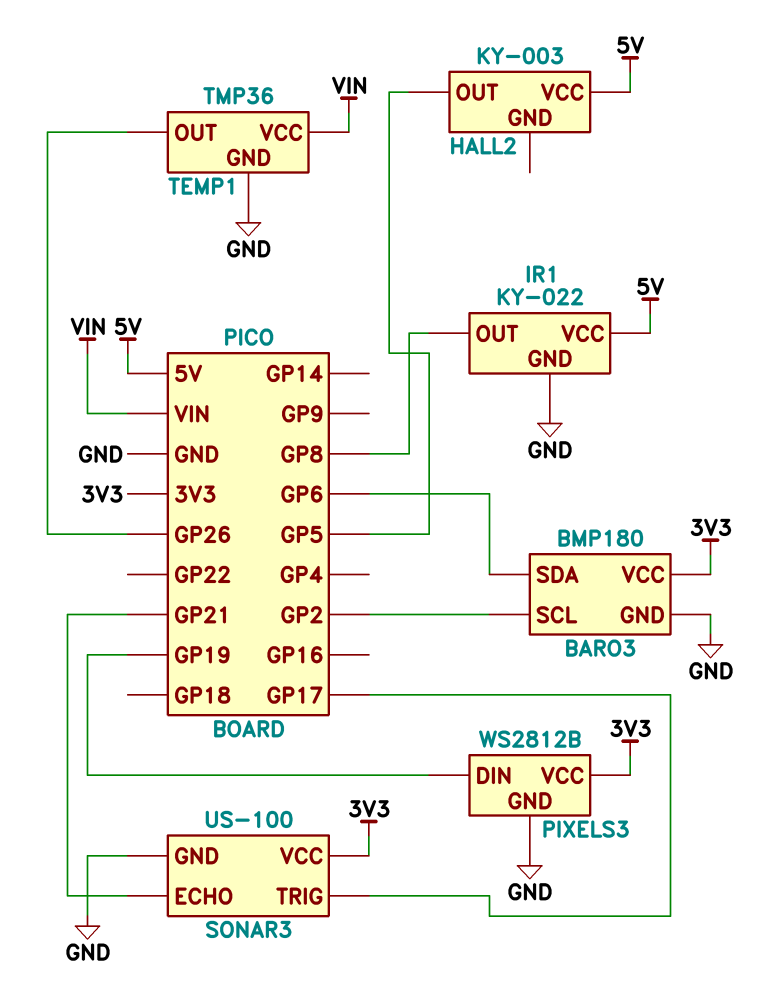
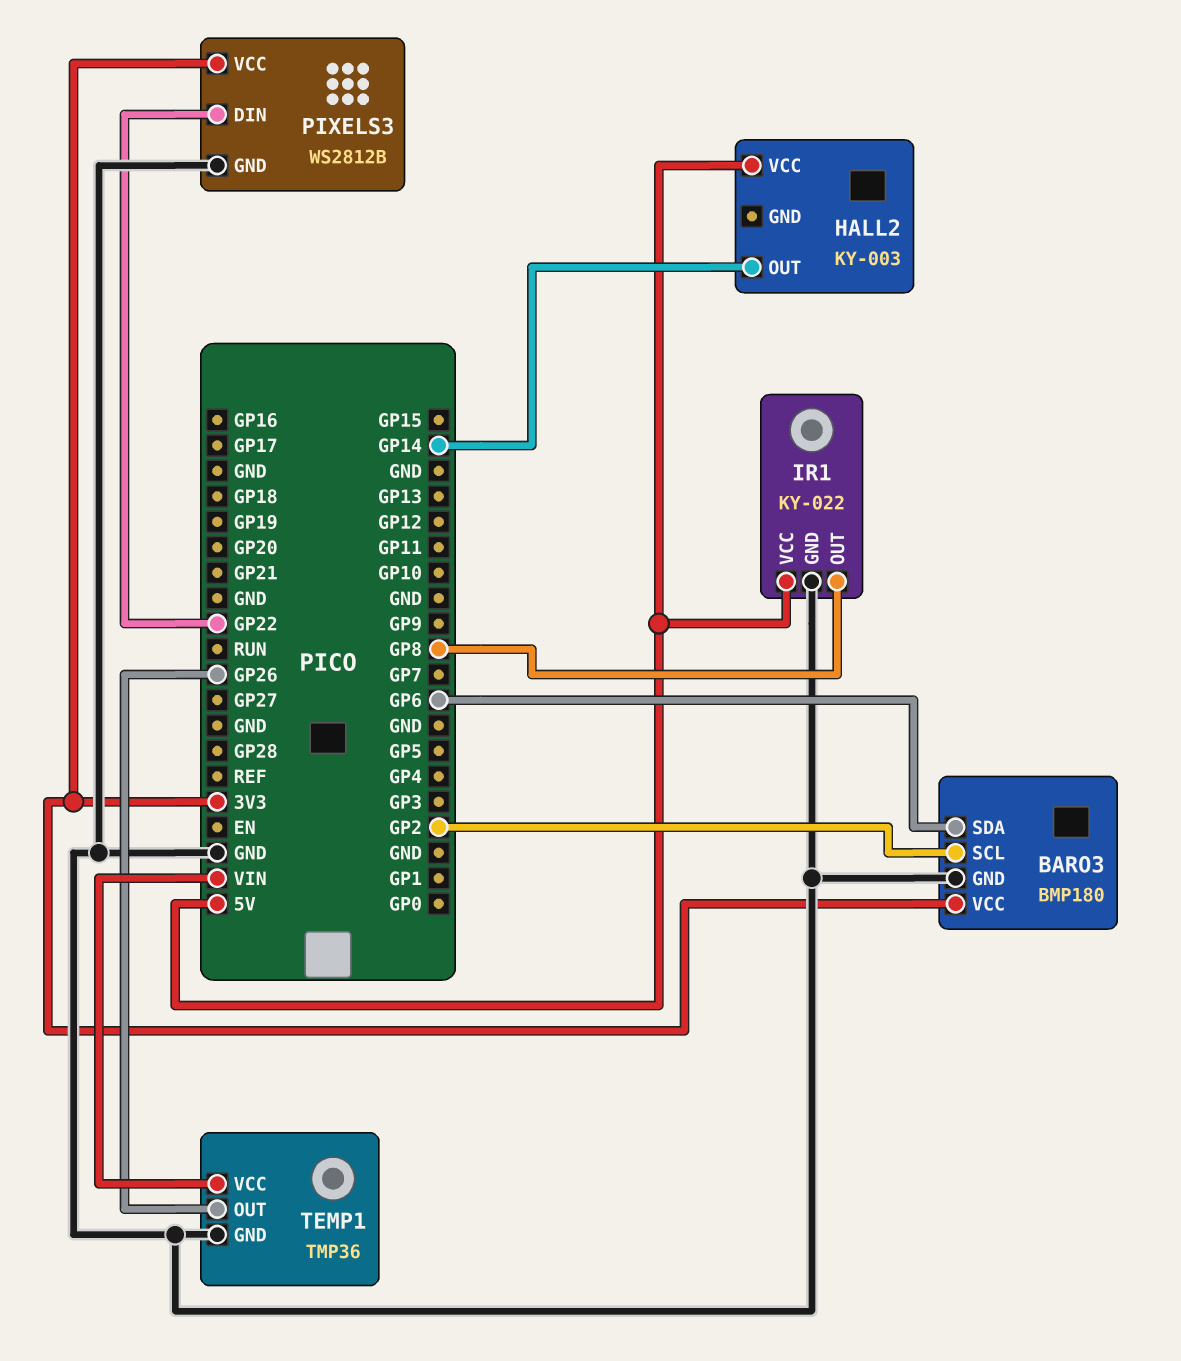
HALL2 pin OUT: GP5 -> GP14
PIXELS3 pin DIN: GP19 -> GP22
SONAR3: US-100 -> none
SONAR3 pin ECHO: GP21 -> none
SONAR3 pin GND: GND -> none
SONAR3 pin TRIG: GP17 -> none
SONAR3 pin VCC: 3V3 -> none

